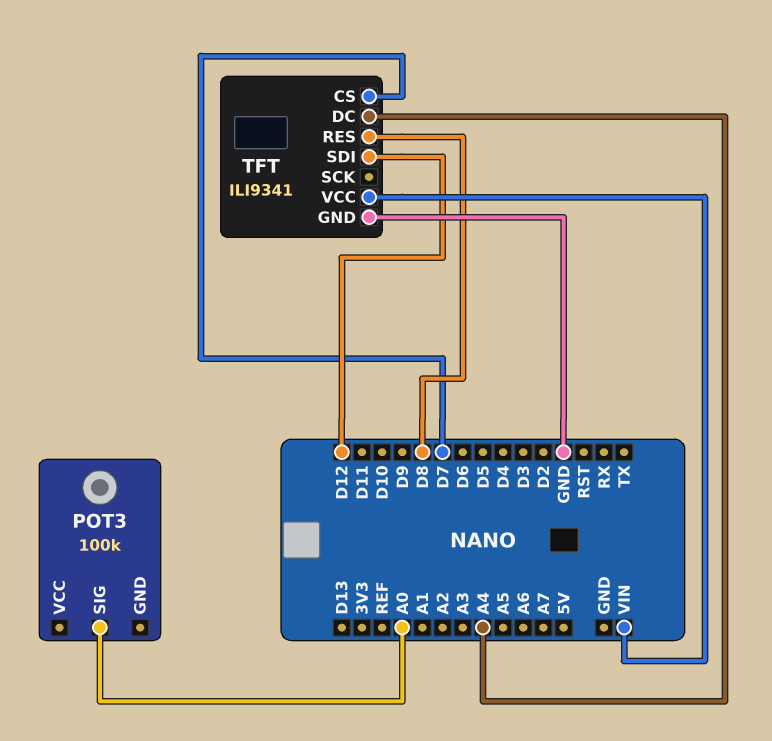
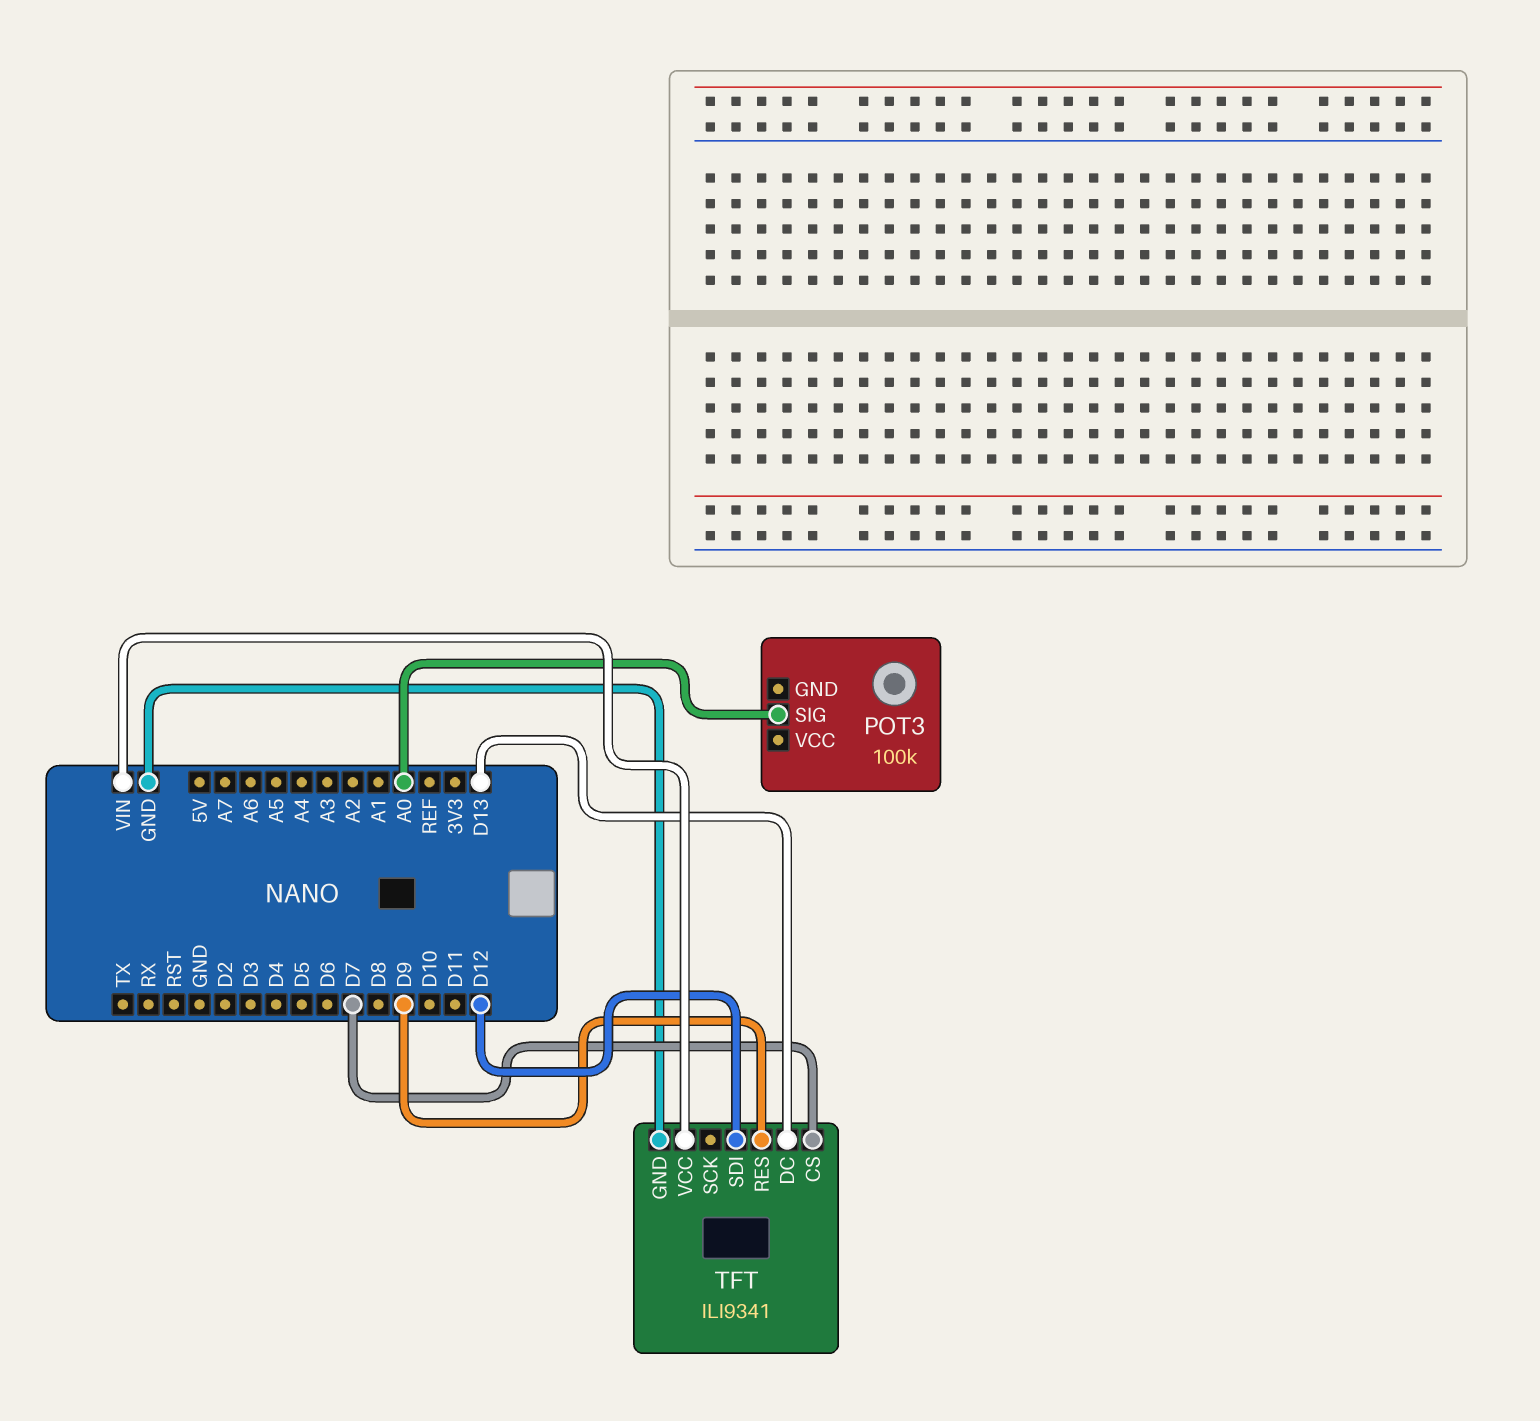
TFT pin DC: A4 -> D13
TFT pin RES: D8 -> D9

